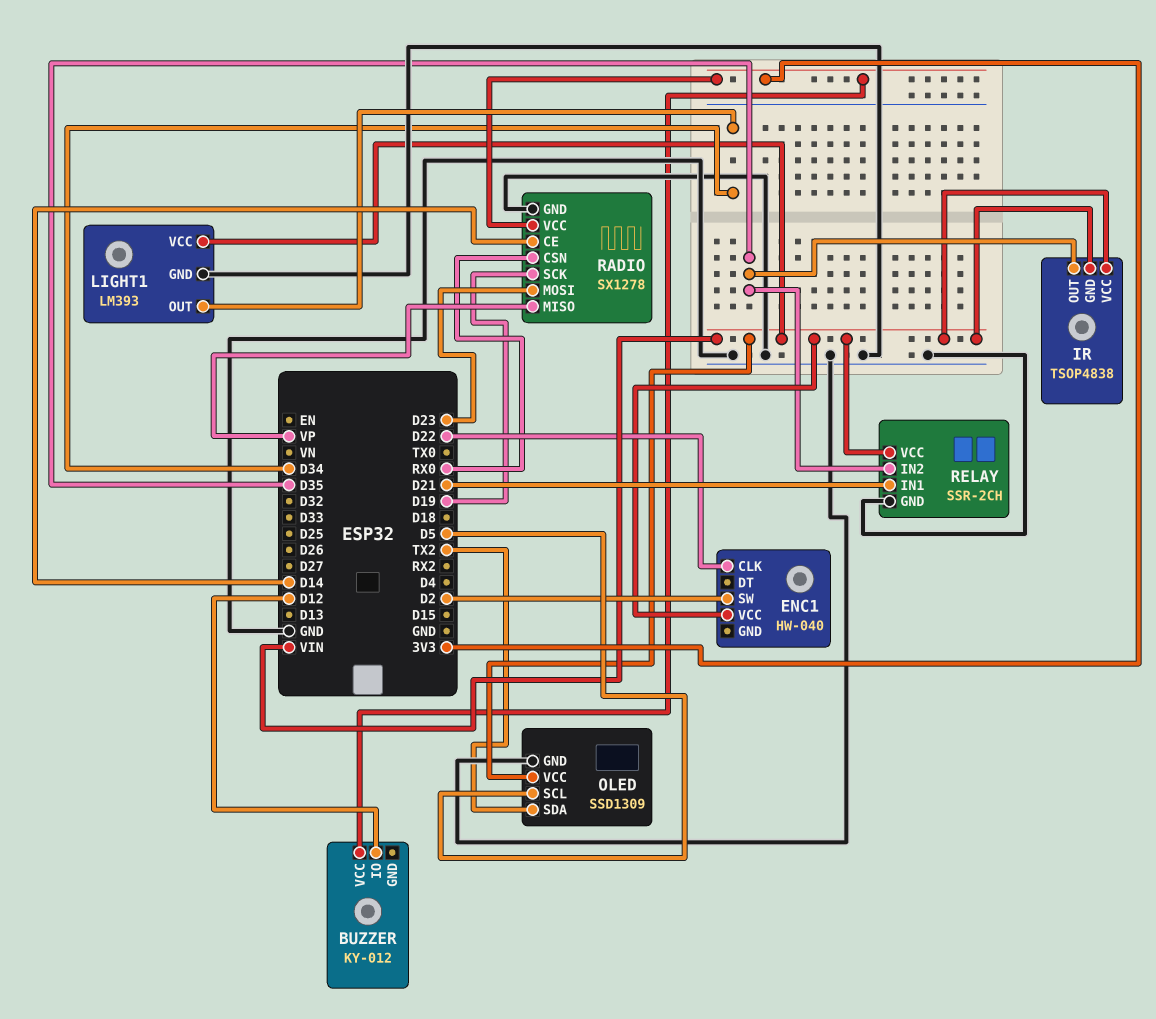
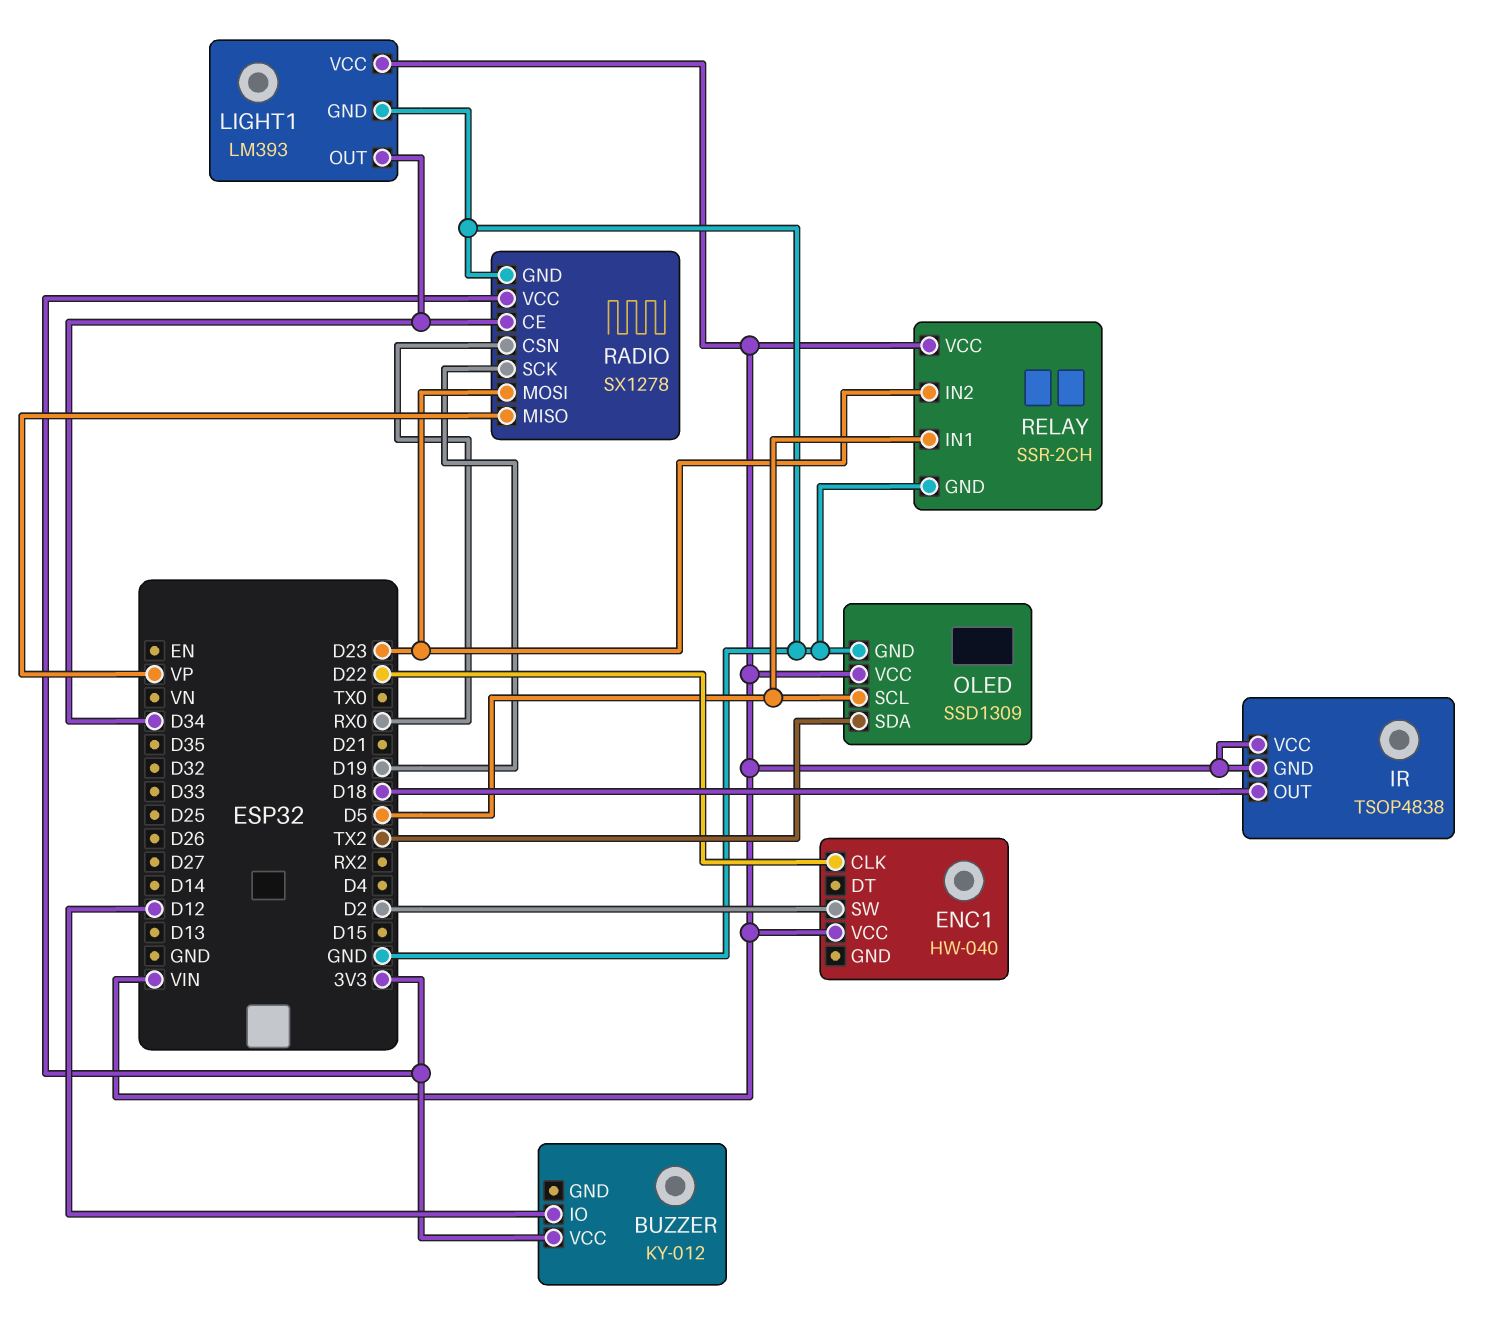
IR pin OUT: D35 -> D18
RADIO pin CE: D14 -> D34
RELAY pin IN1: D21 -> D5
RELAY pin IN2: D35 -> D23

